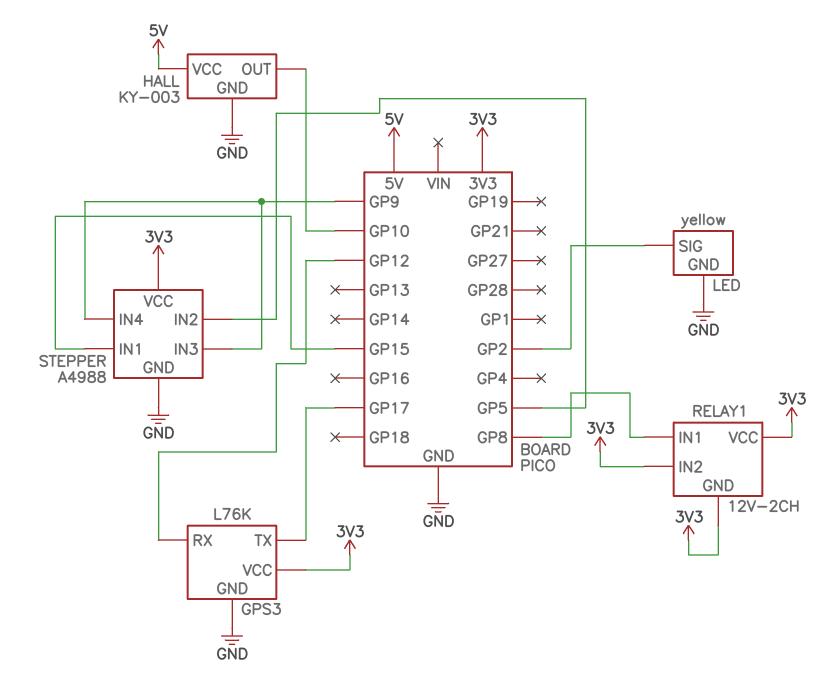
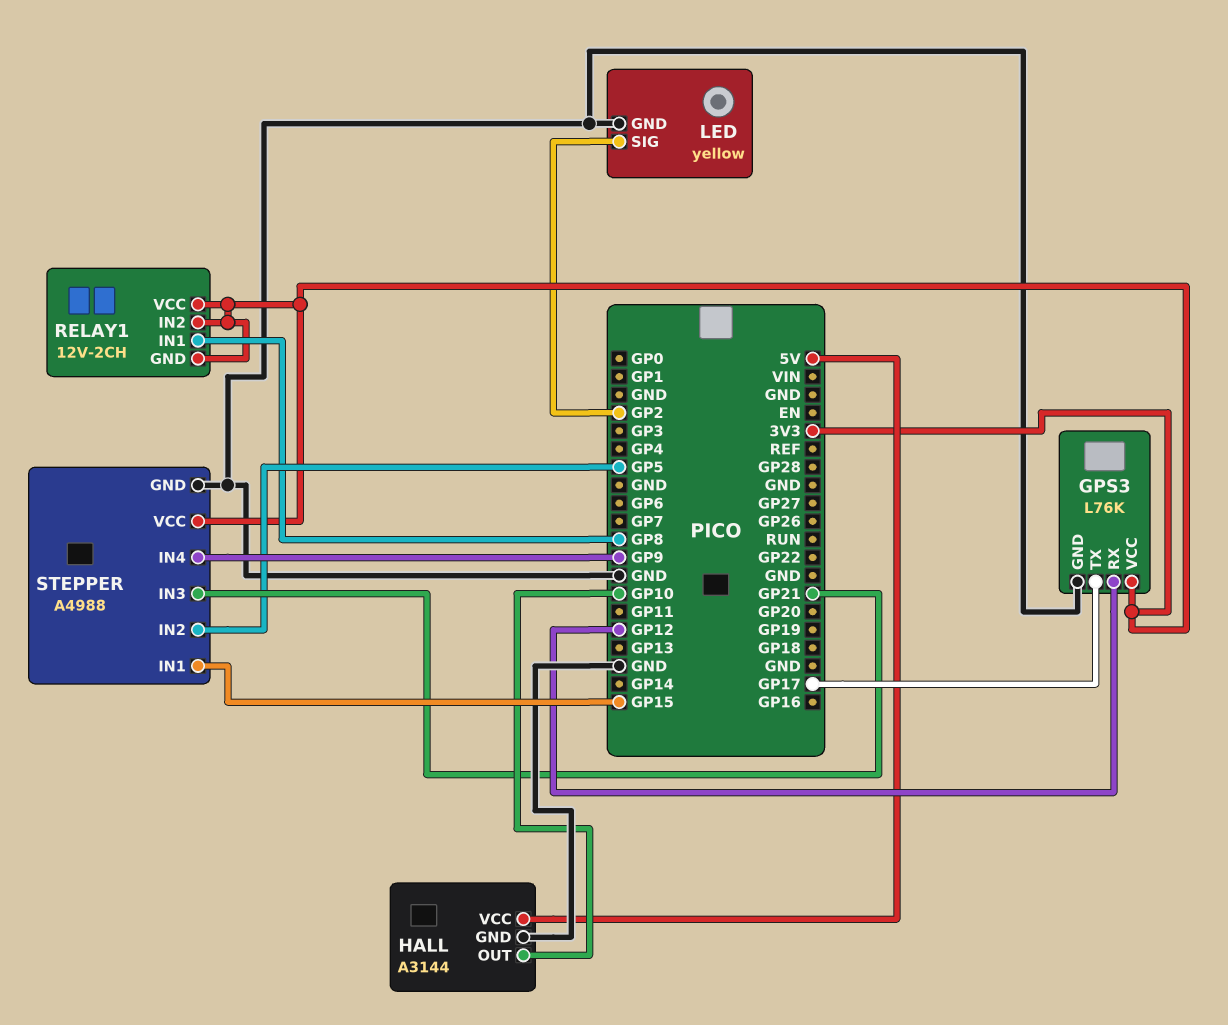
HALL: KY-003 -> A3144
STEPPER pin IN3: GP9 -> GP21

